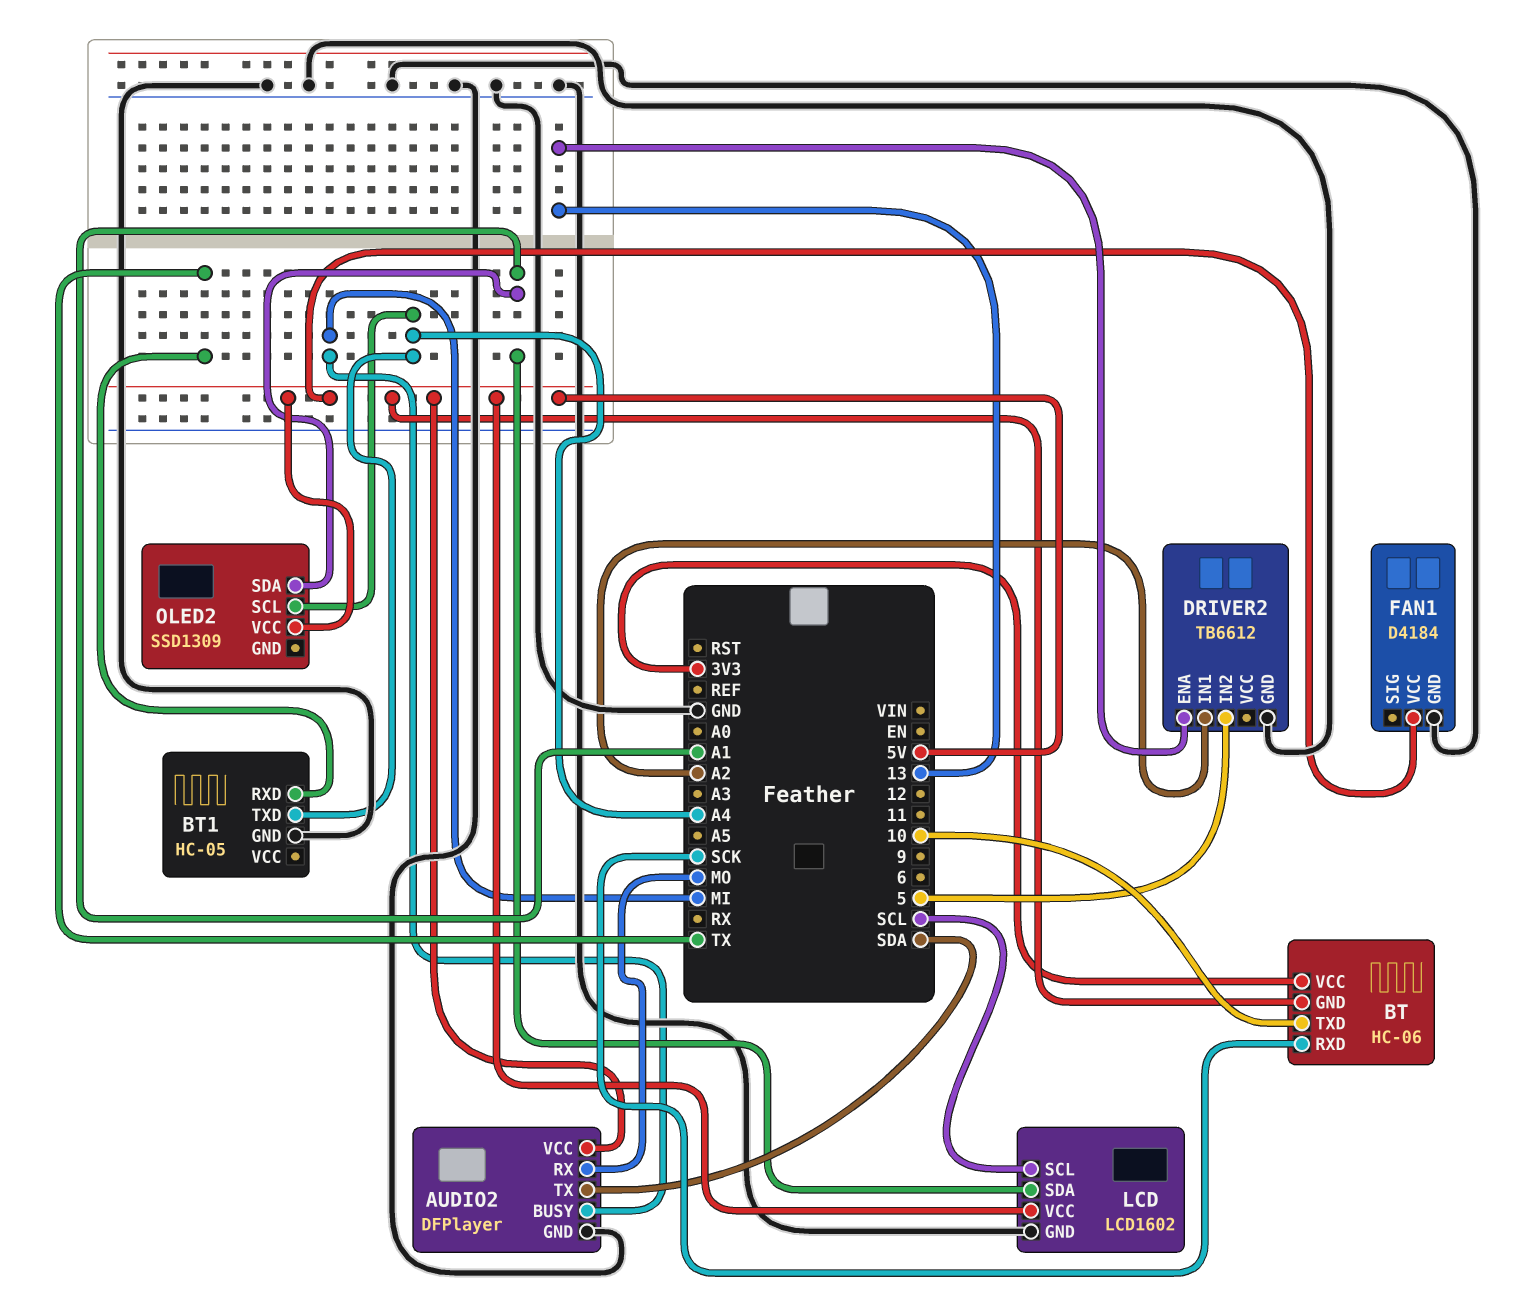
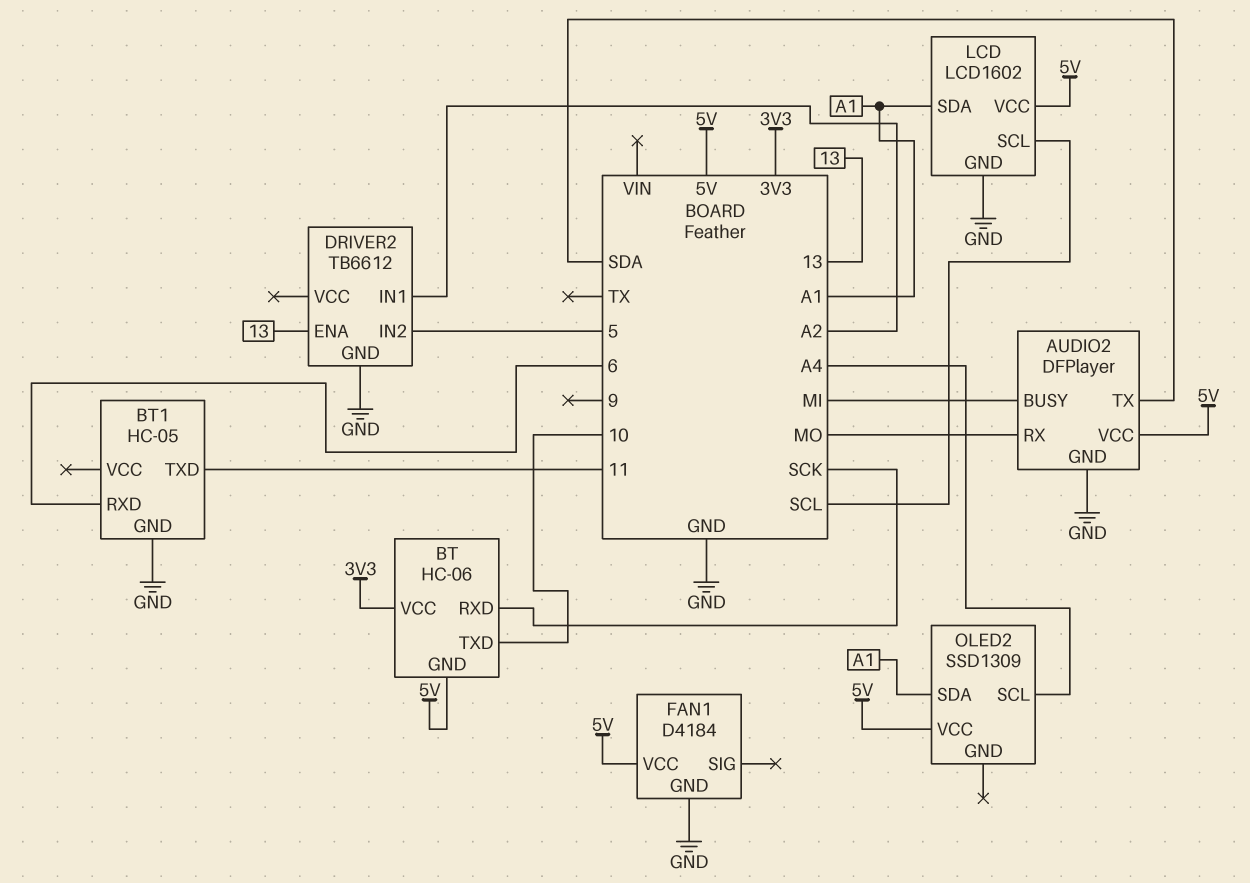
BT1 pin RXD: TX -> 6
BT1 pin TXD: A4 -> 11

